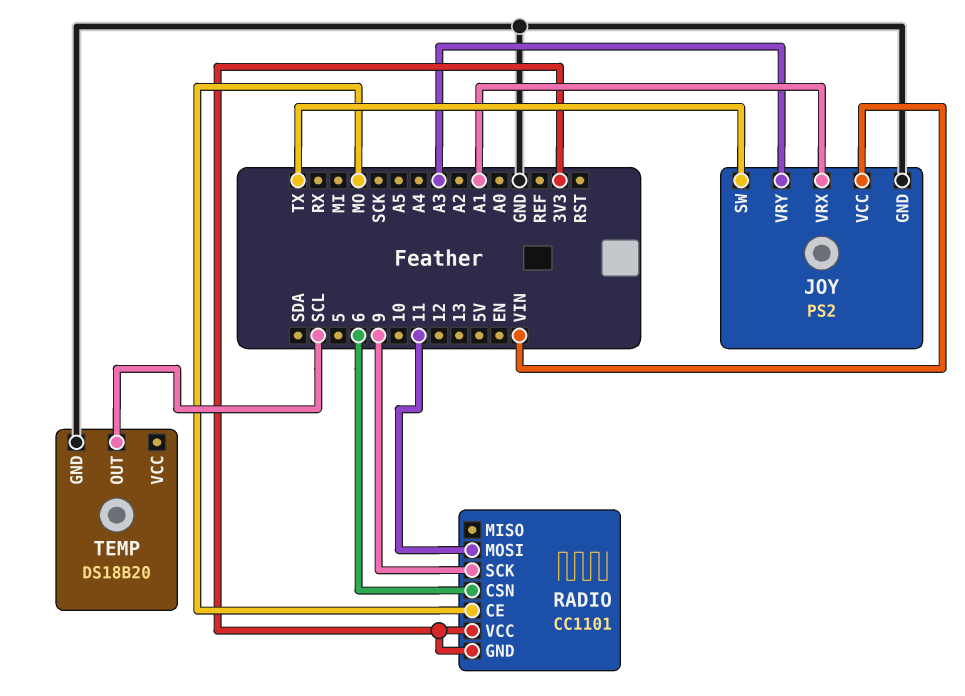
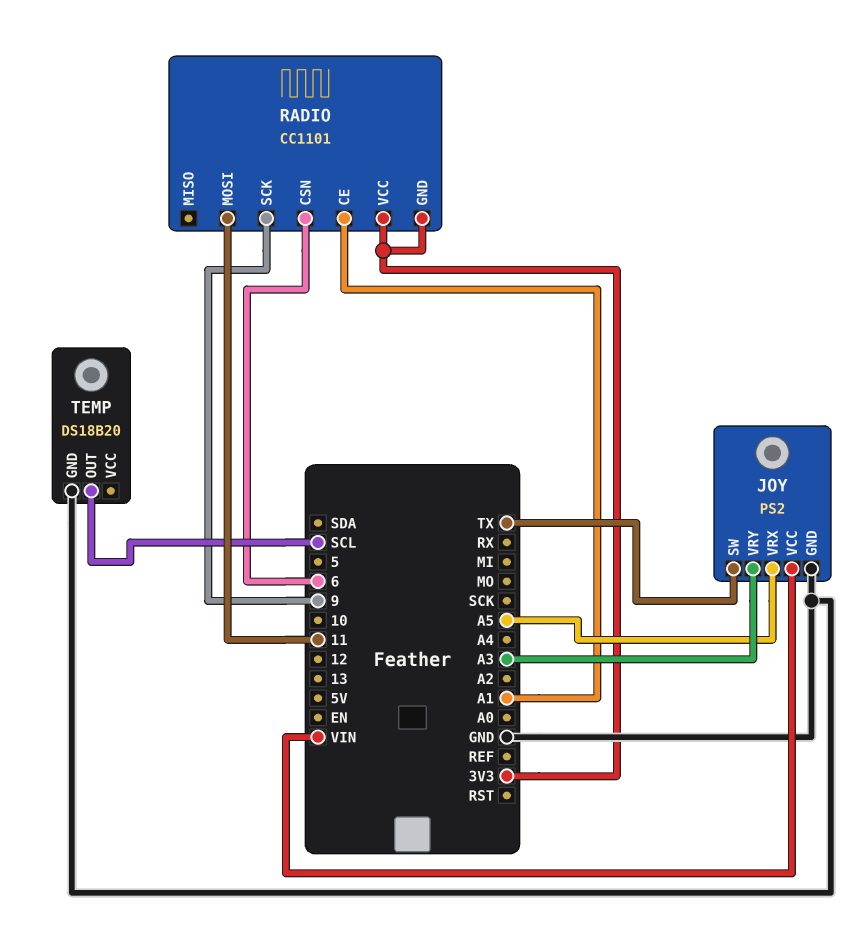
JOY pin VRX: A1 -> A5
RADIO pin CE: MO -> A1

